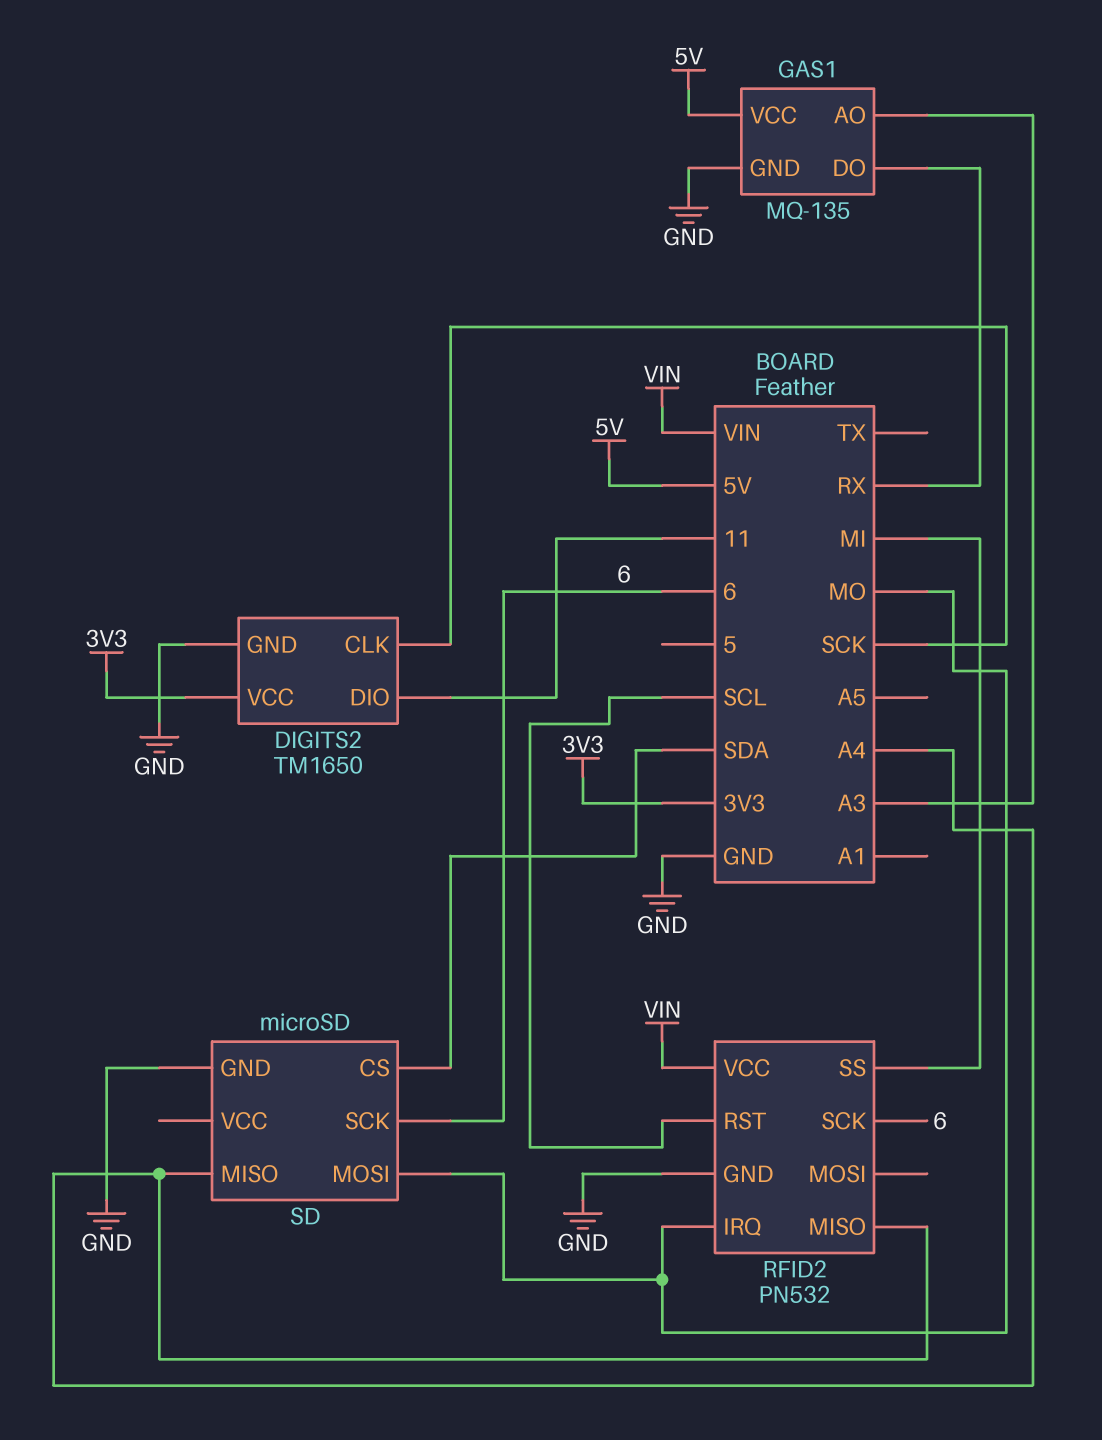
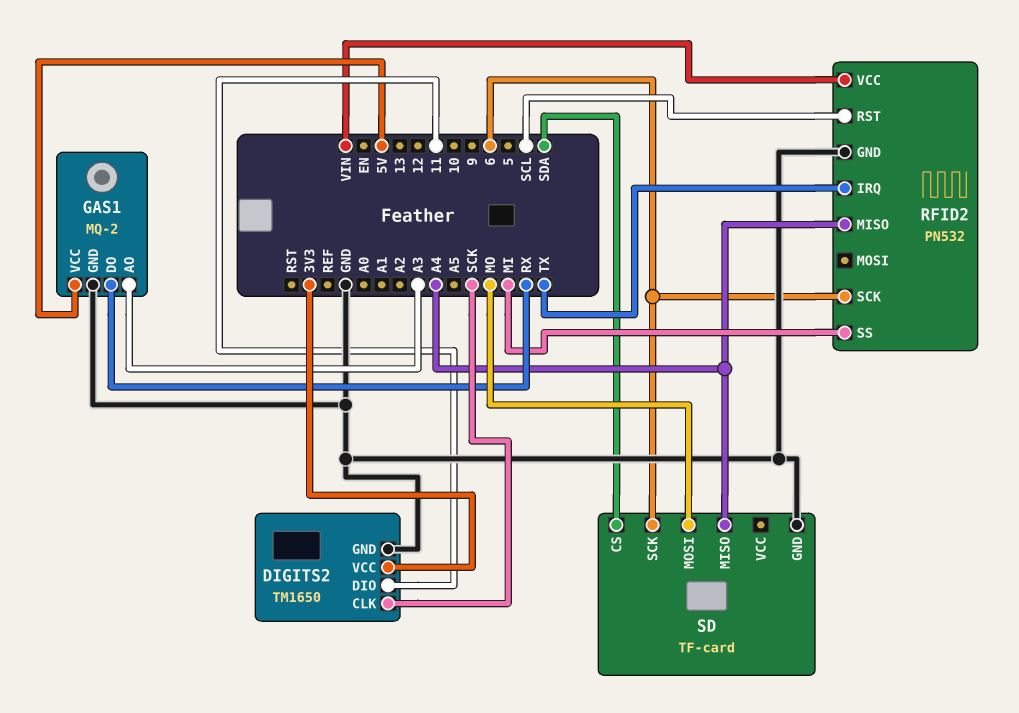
GAS1: MQ-135 -> MQ-2
RFID2 pin IRQ: MO -> TX
SD: microSD -> TF-card

